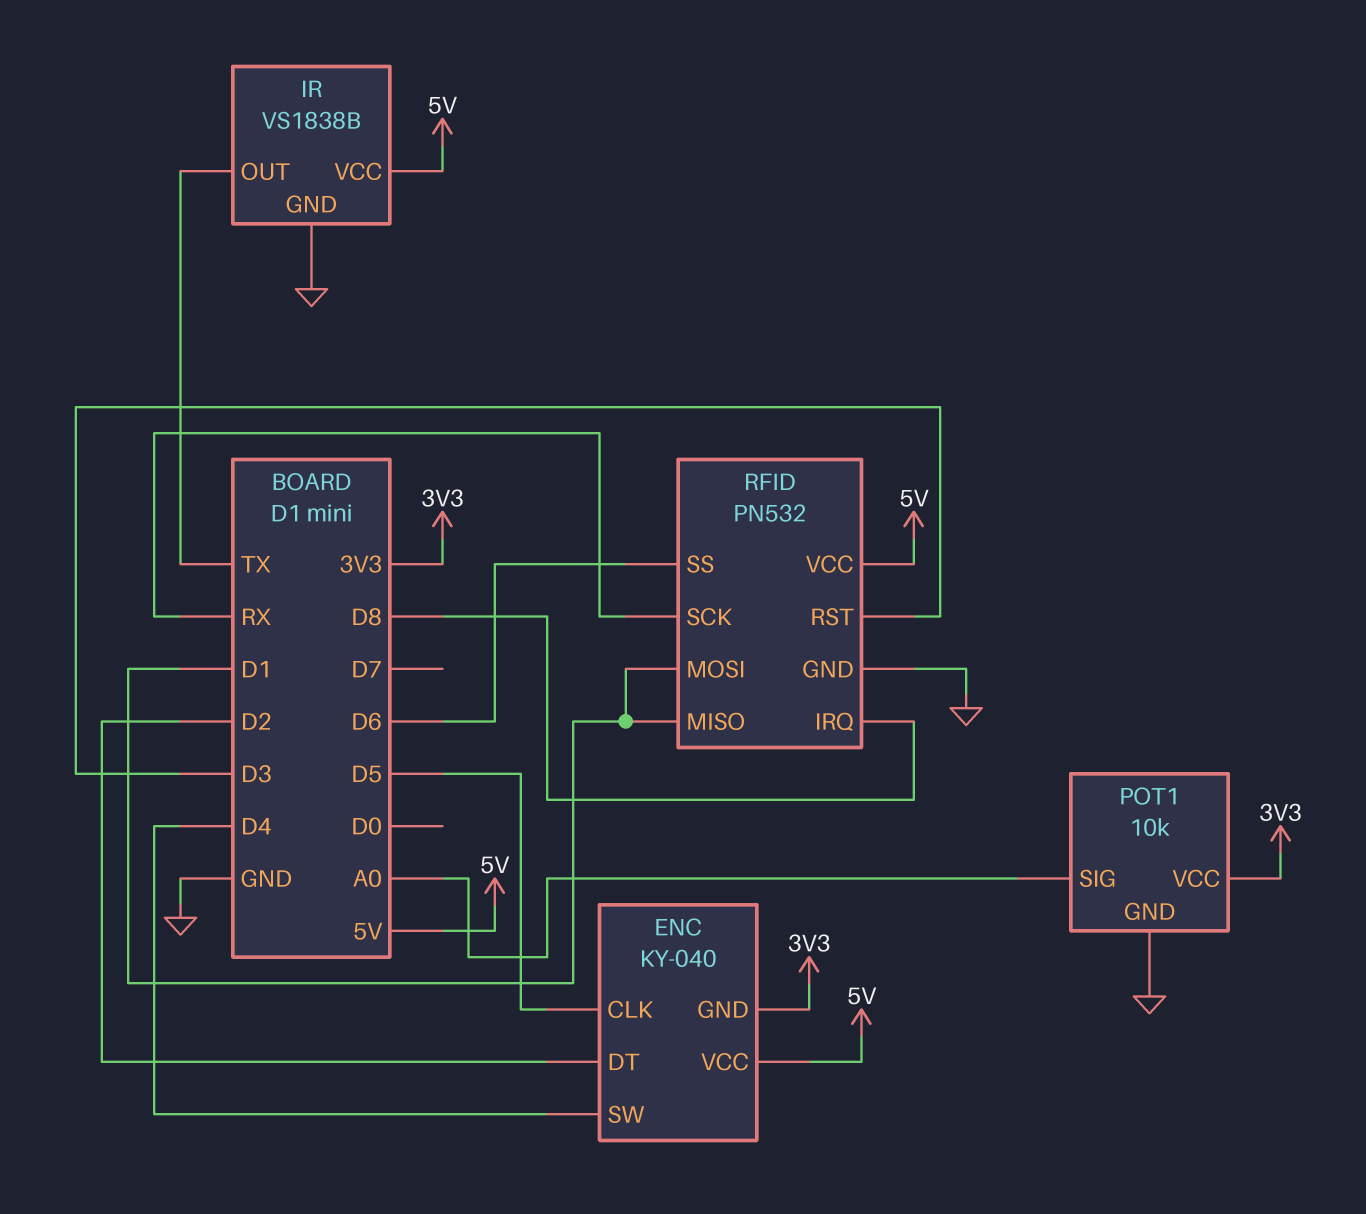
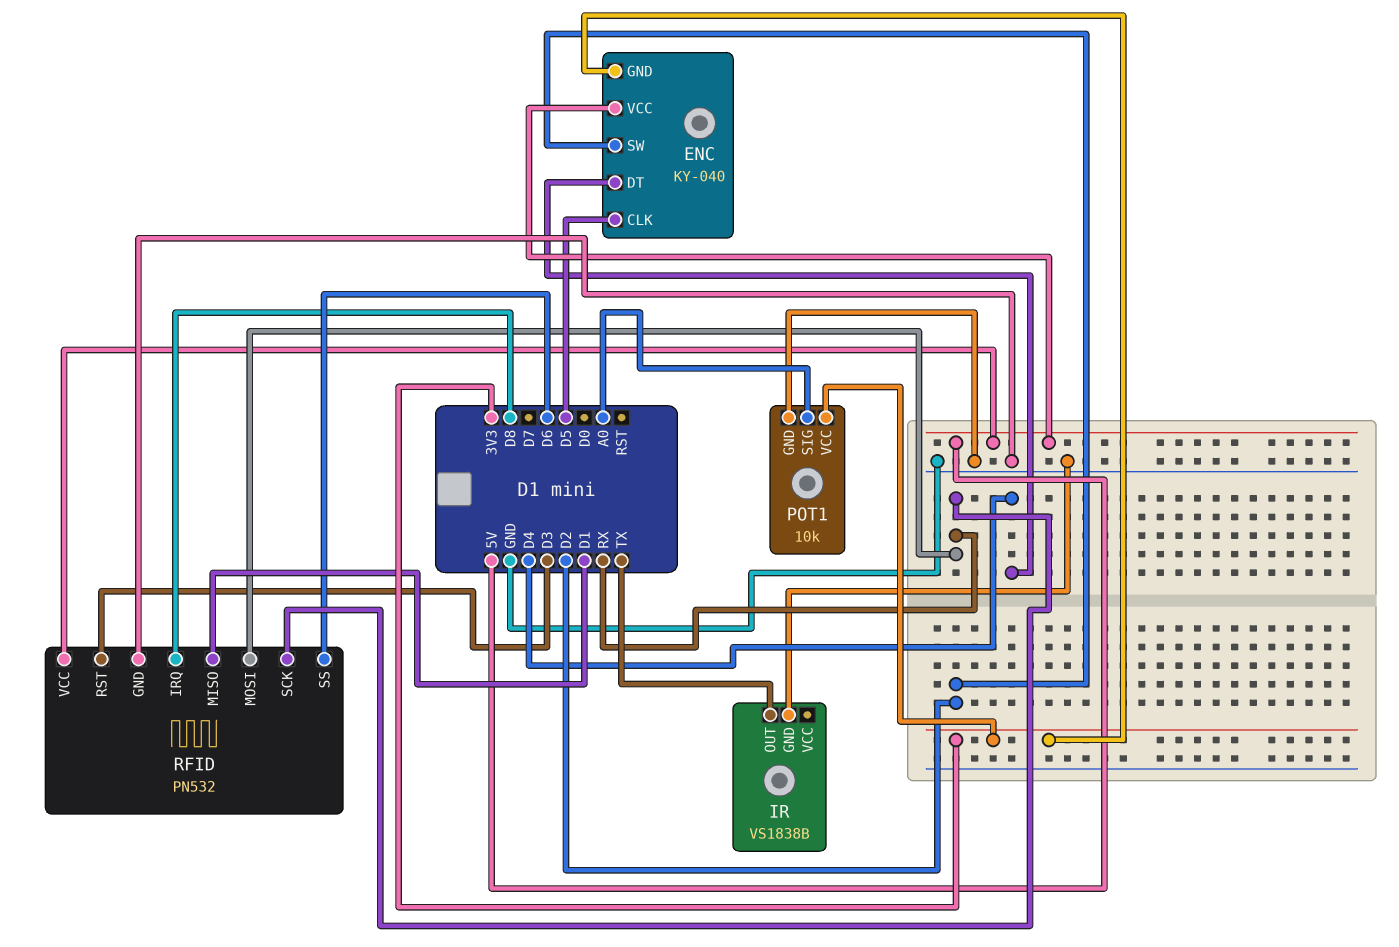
ENC pin DT: D2 -> D4
ENC pin SW: D4 -> D2
IR pin VCC: 5V -> none
RFID pin MOSI: D1 -> RX

